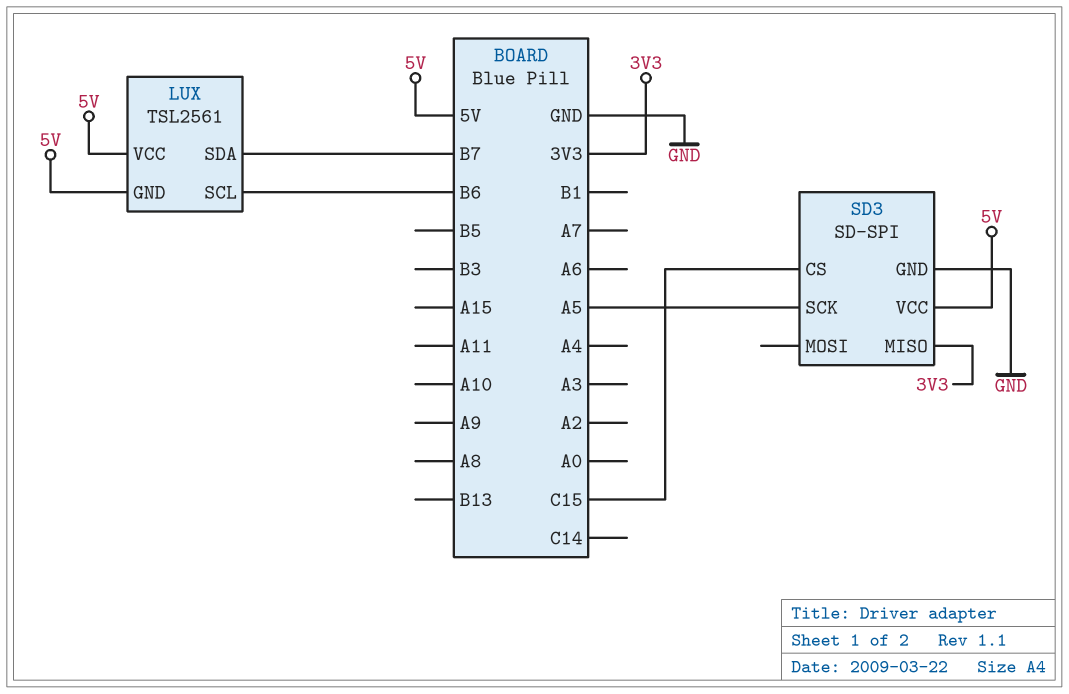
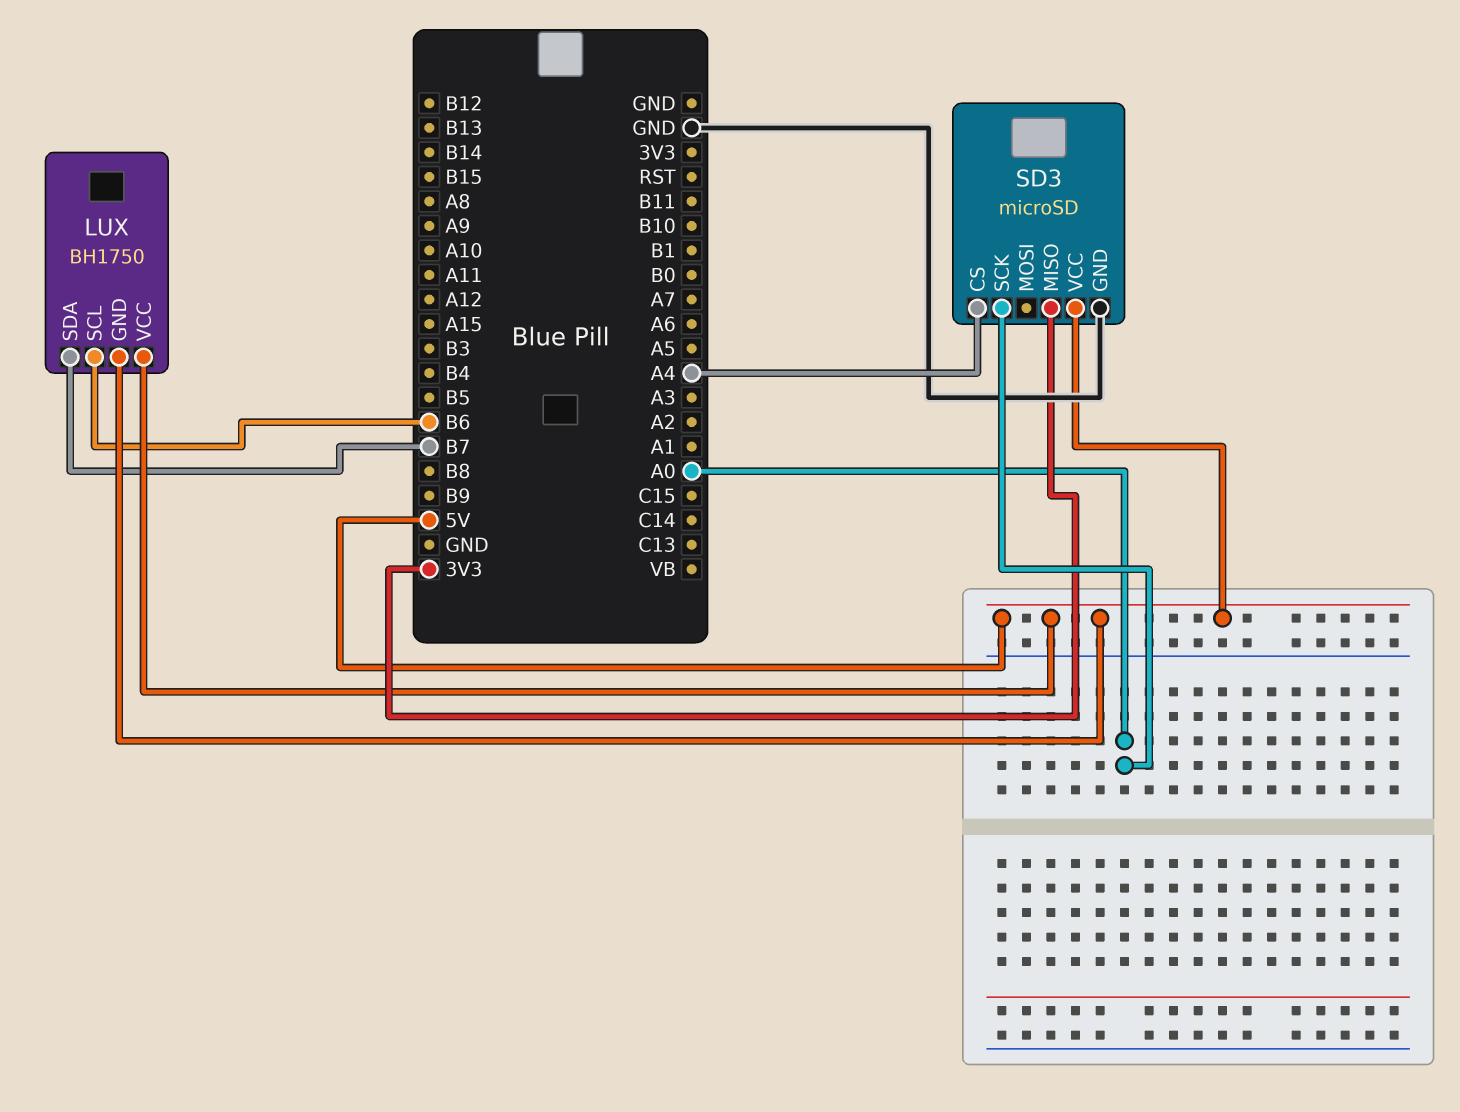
LUX: TSL2561 -> BH1750
SD3: SD-SPI -> microSD
SD3 pin CS: C15 -> A4
SD3 pin SCK: A5 -> A0

